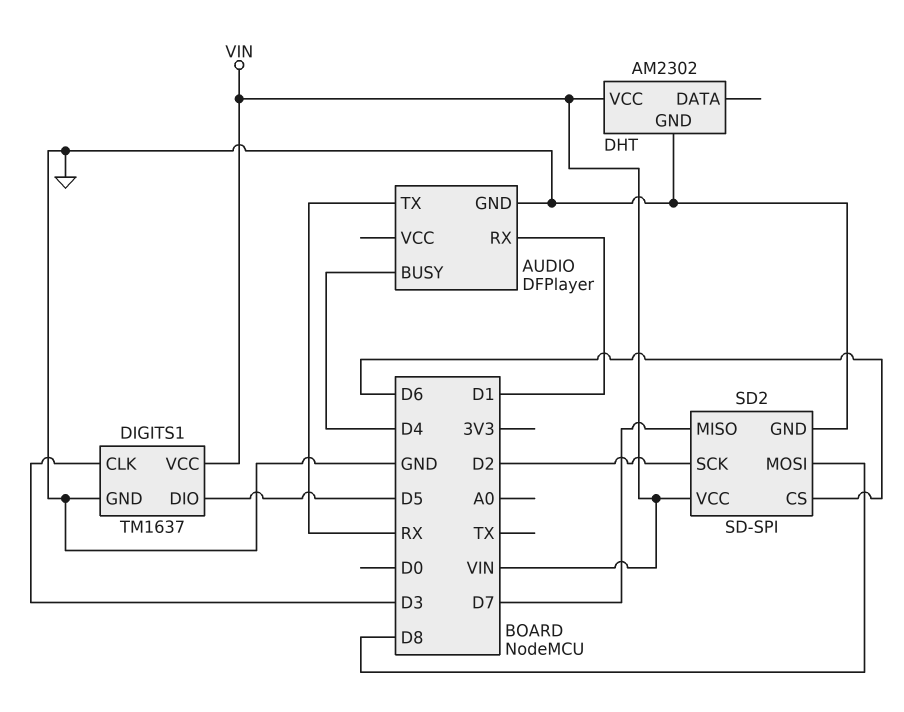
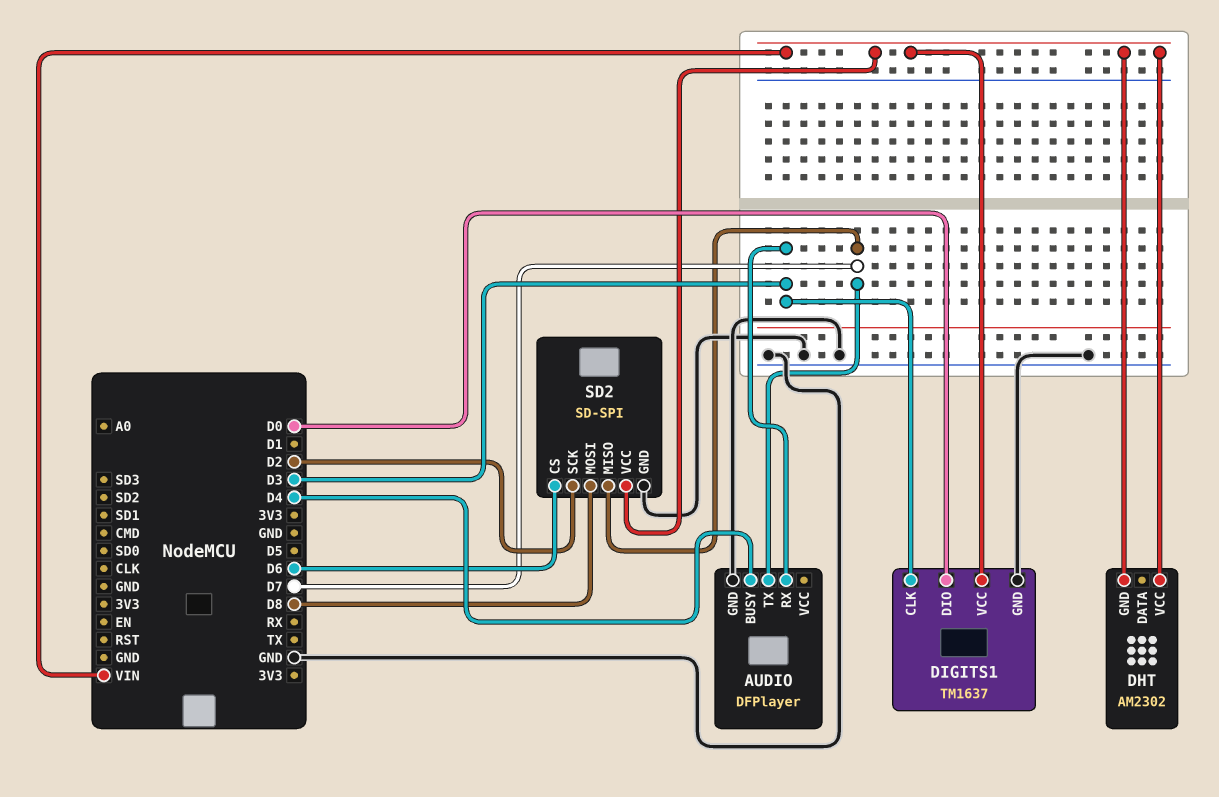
AUDIO pin RX: D1 -> D3
AUDIO pin TX: RX -> D7
DHT pin GND: GND -> VIN
DIGITS1 pin DIO: D5 -> D0

